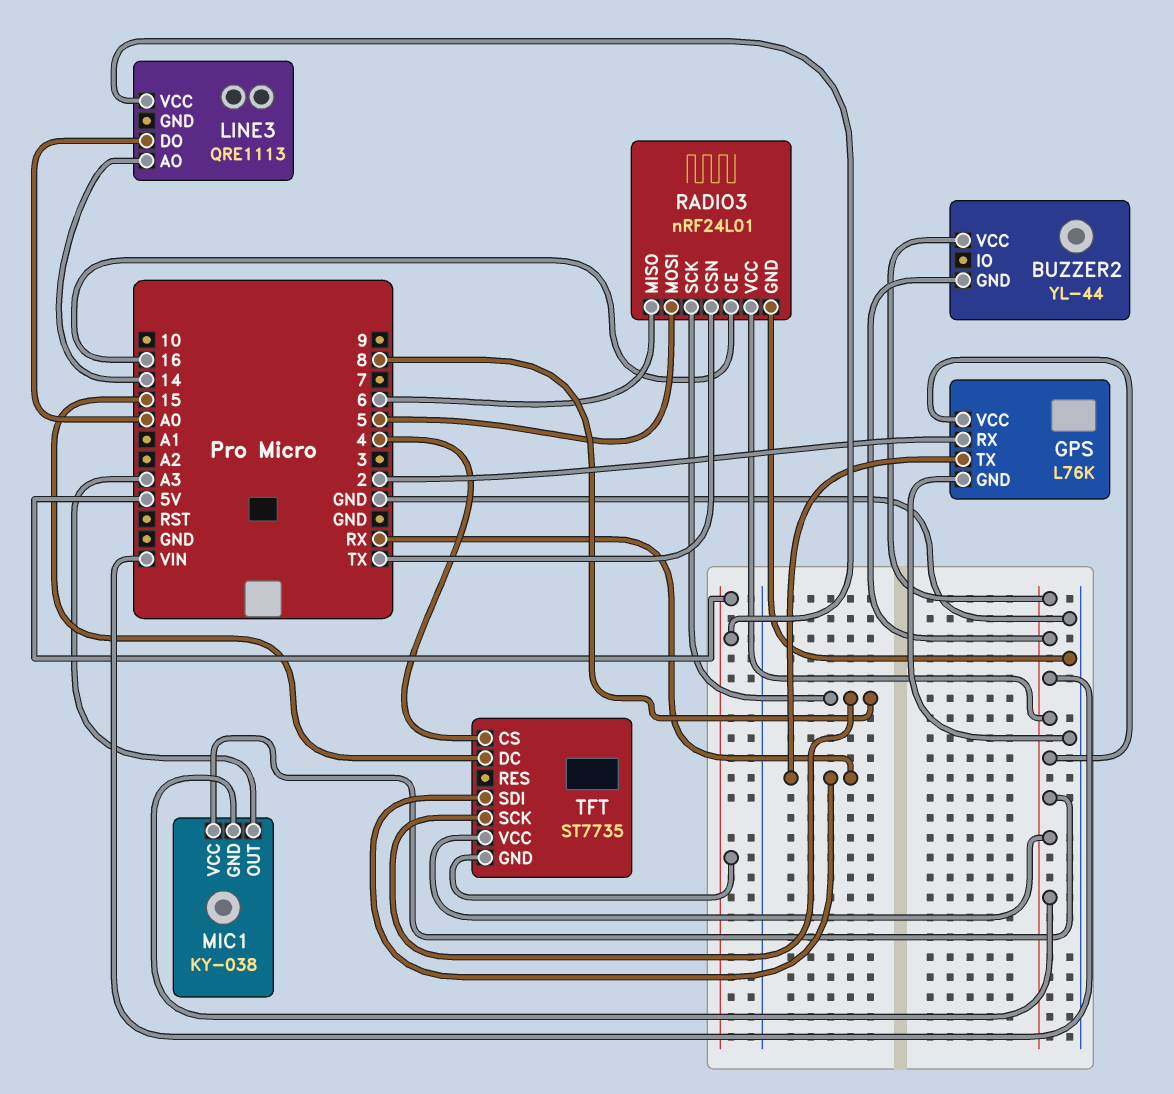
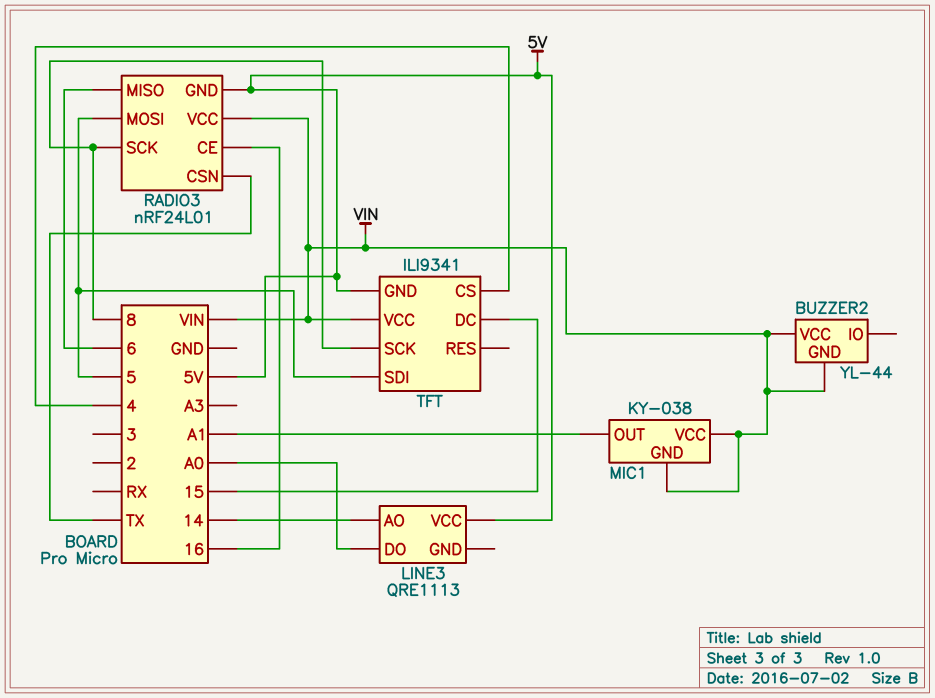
GPS: L76K -> none
GPS pin GND: GND -> none
GPS pin RX: 2 -> none
GPS pin TX: RX -> none
GPS pin VCC: VIN -> none
MIC1 pin OUT: A3 -> A1
RADIO3 pin GND: GND -> 5V
TFT: ST7735 -> ILI9341
TFT pin SDI: RX -> 5

